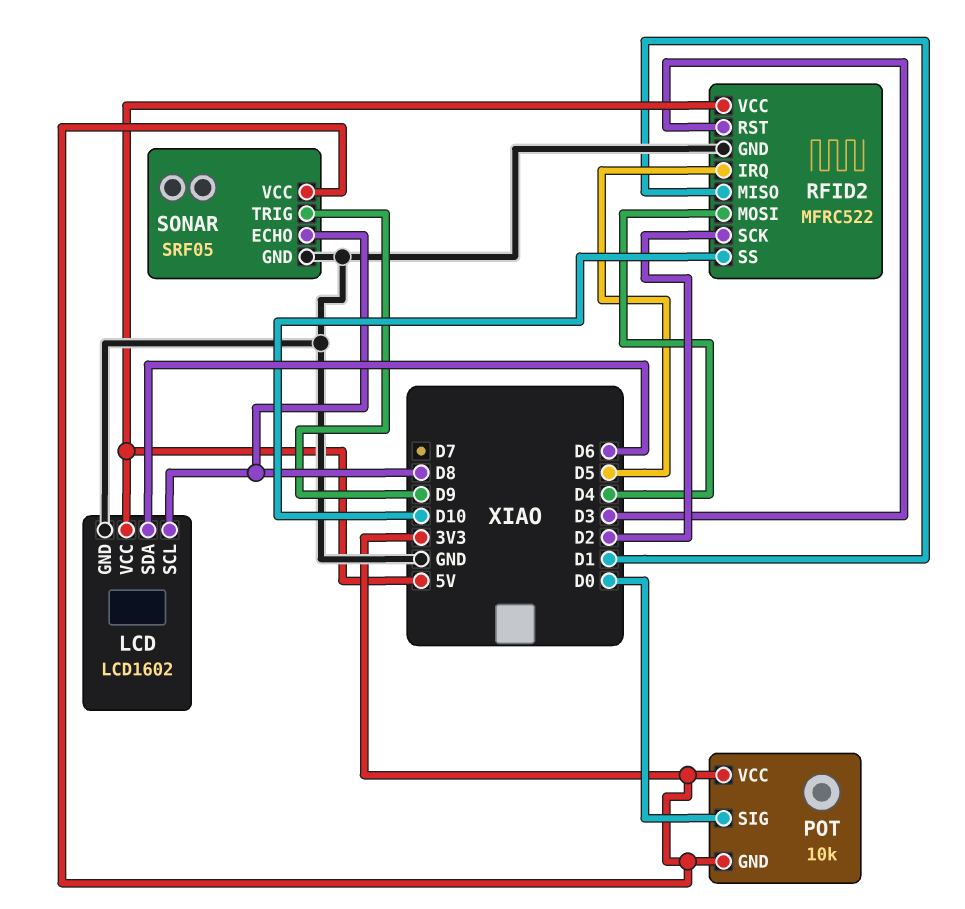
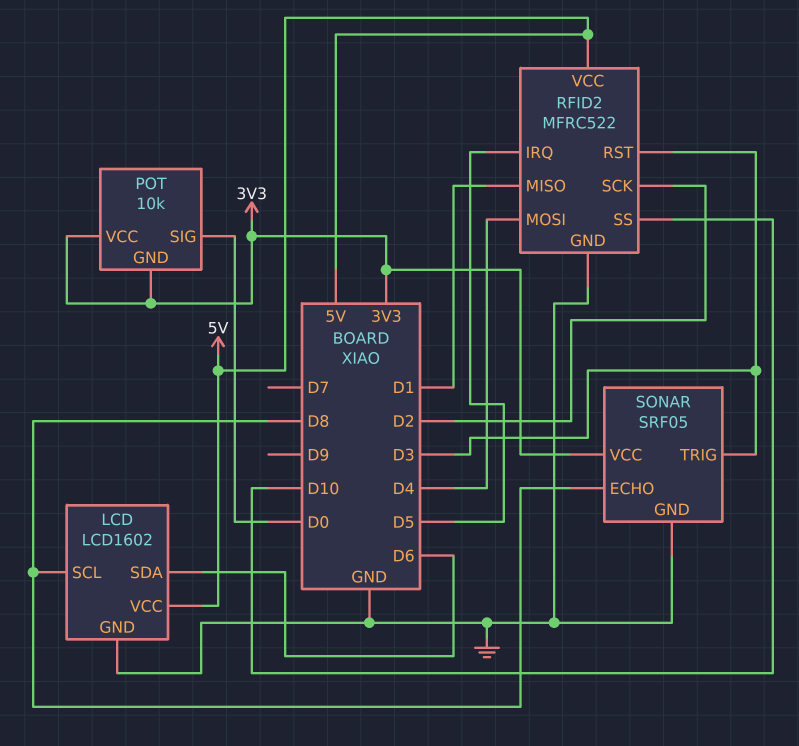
SONAR pin TRIG: D9 -> D3

